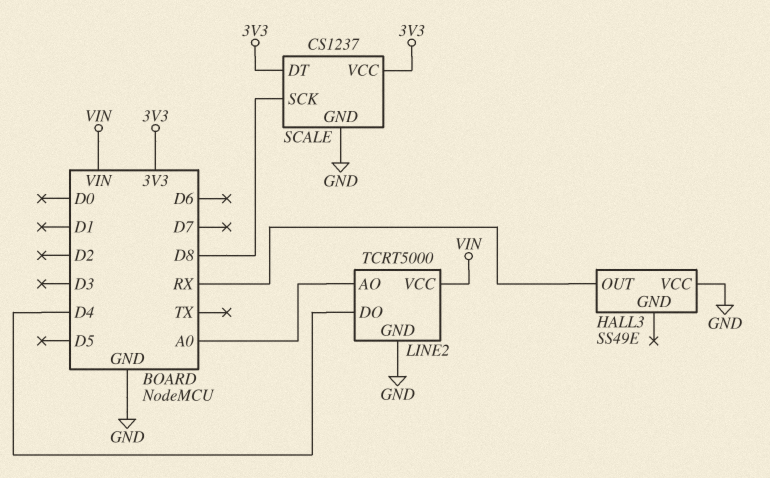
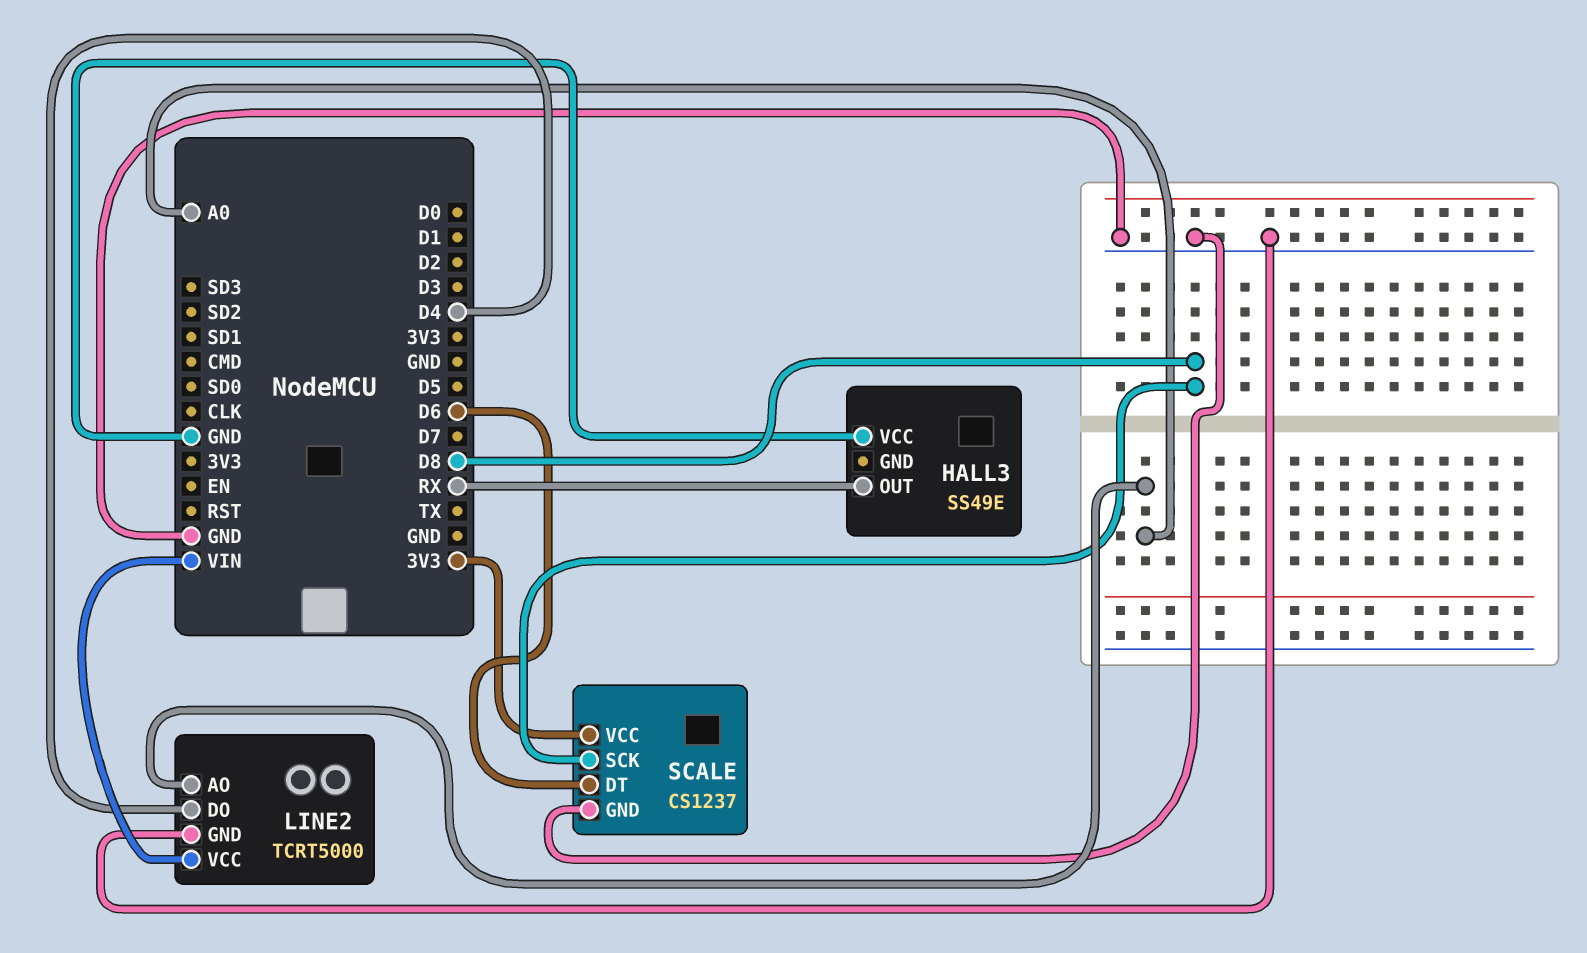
SCALE pin DT: 3V3 -> D6

